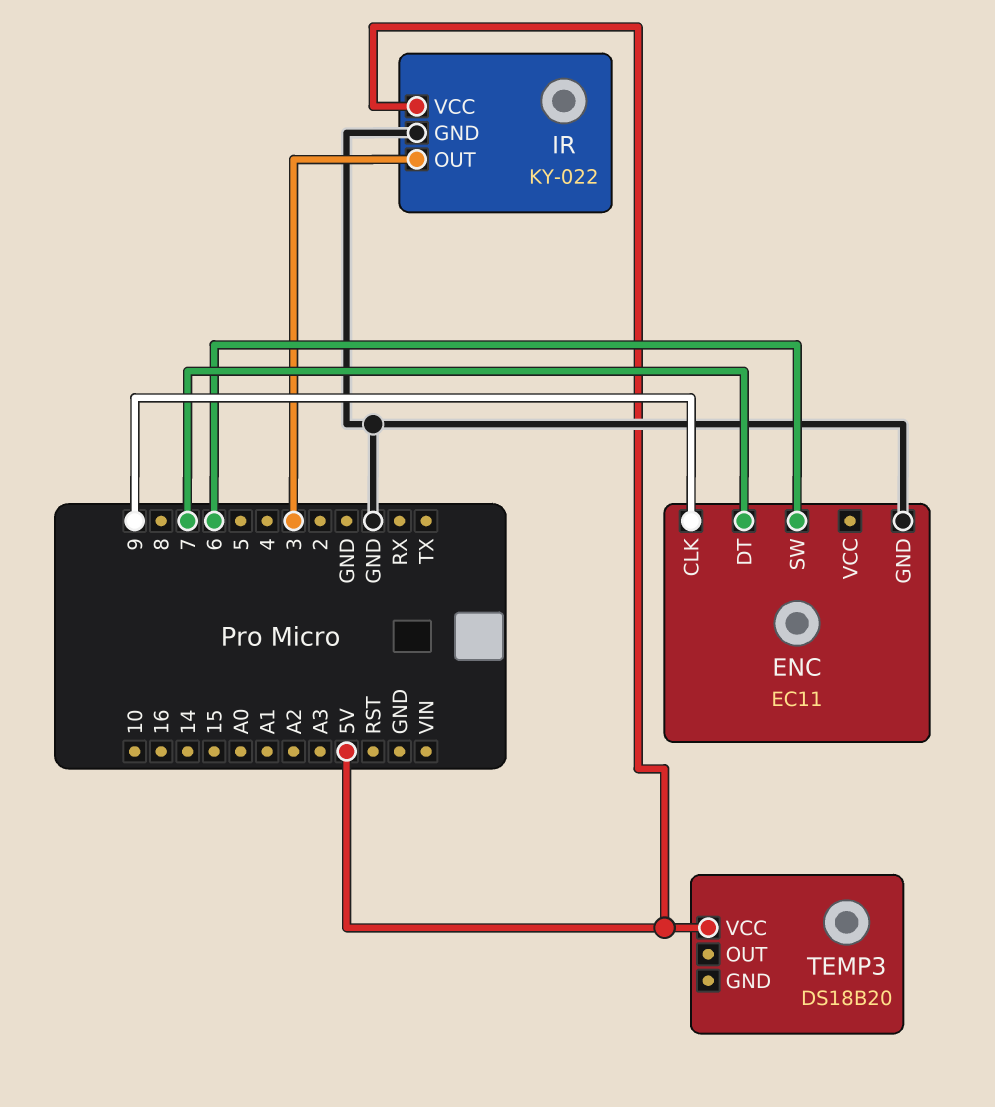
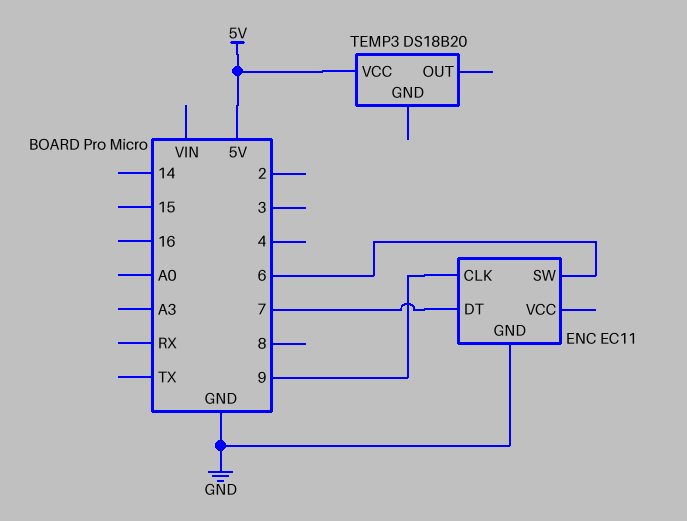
IR: KY-022 -> none
IR pin GND: GND -> none
IR pin OUT: 3 -> none
IR pin VCC: 5V -> none

